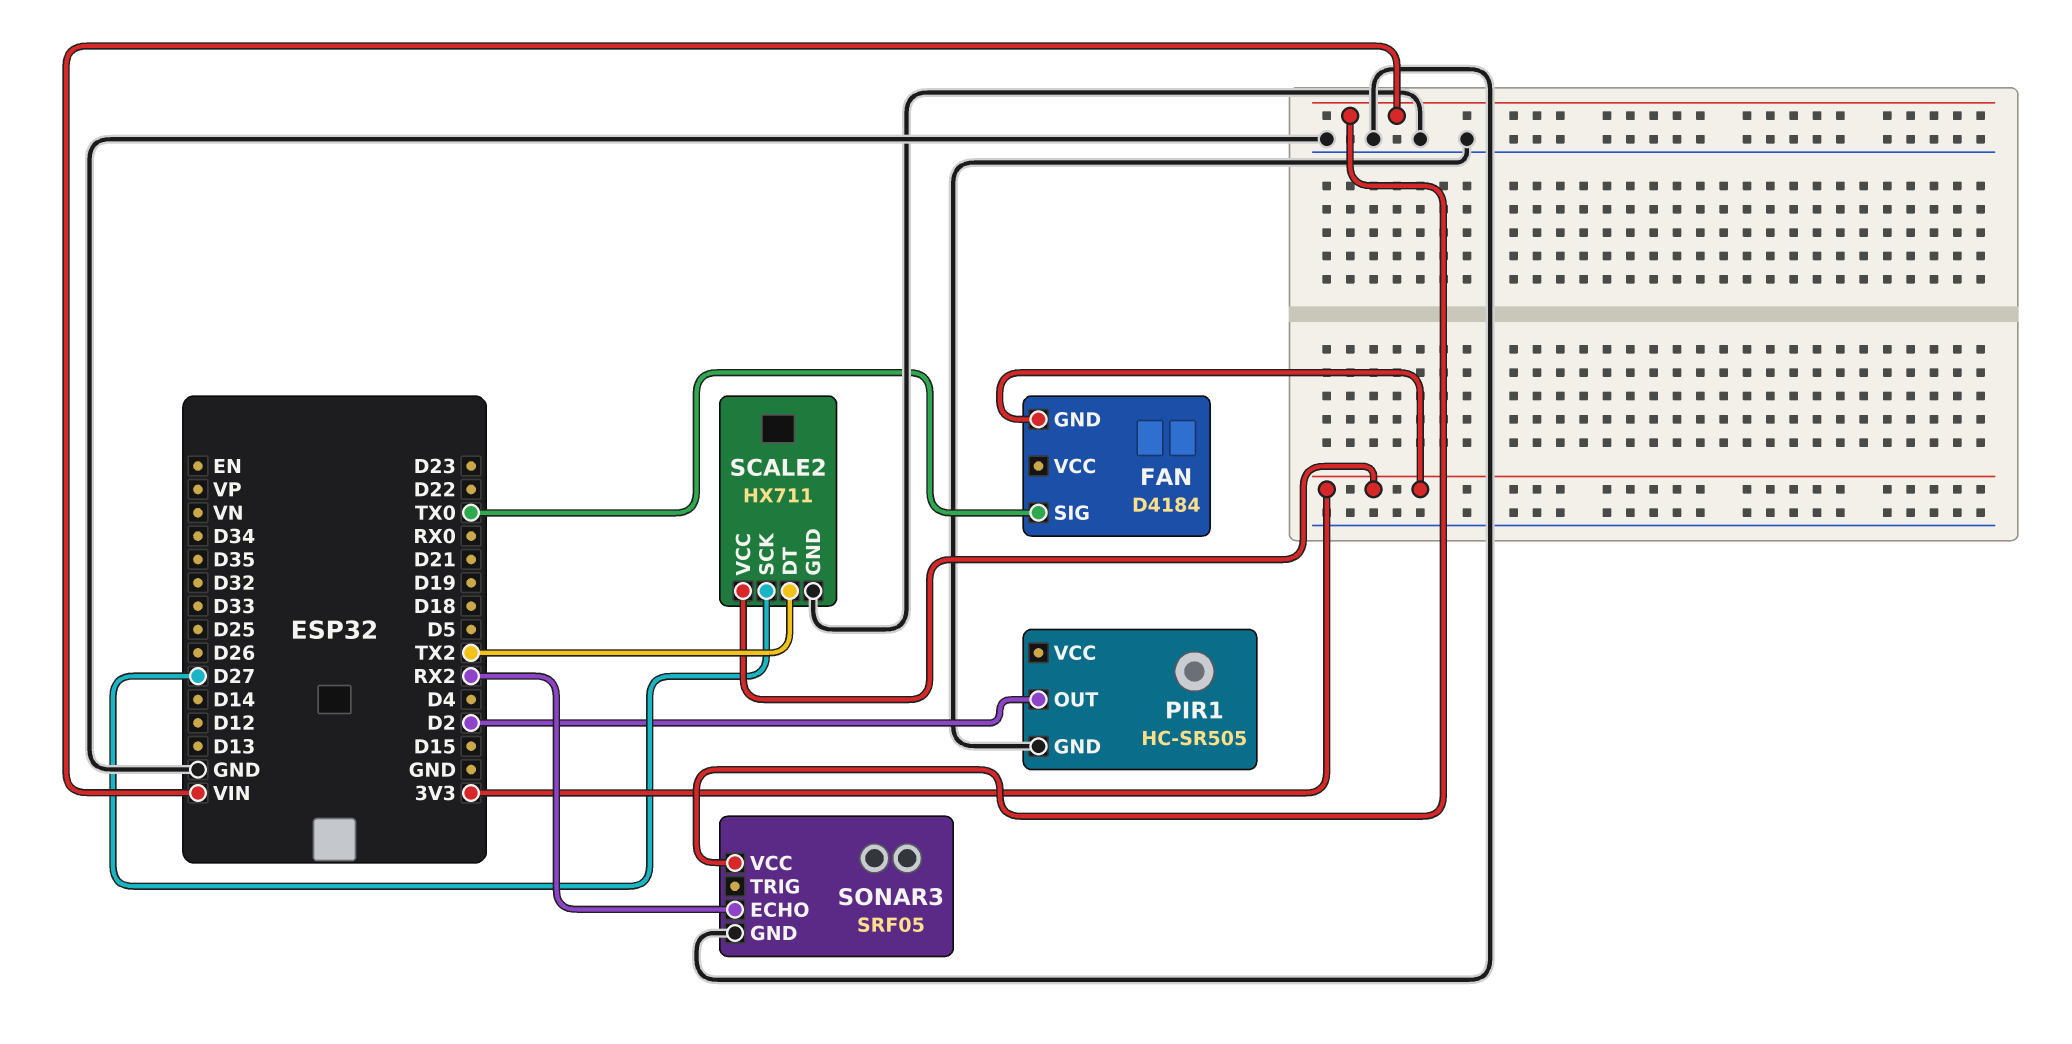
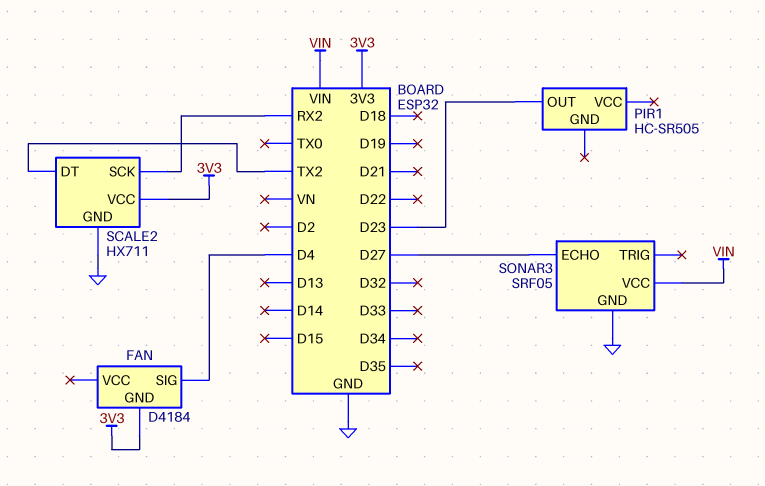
FAN pin SIG: TX0 -> D4
PIR1 pin GND: GND -> none
PIR1 pin OUT: D2 -> D23
SCALE2 pin SCK: D27 -> RX2
SONAR3 pin ECHO: RX2 -> D27

